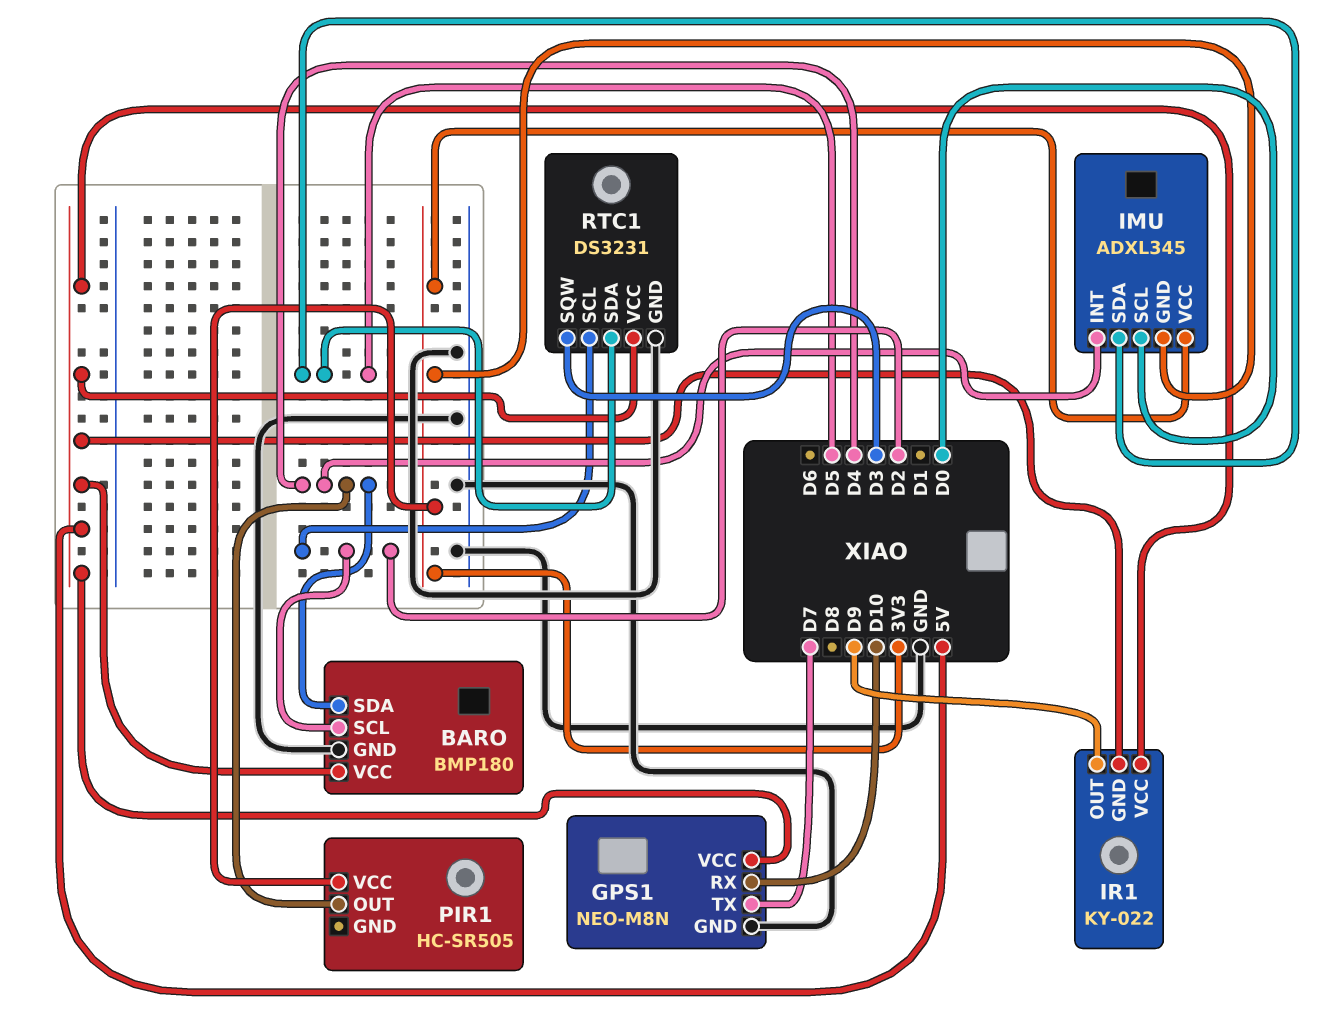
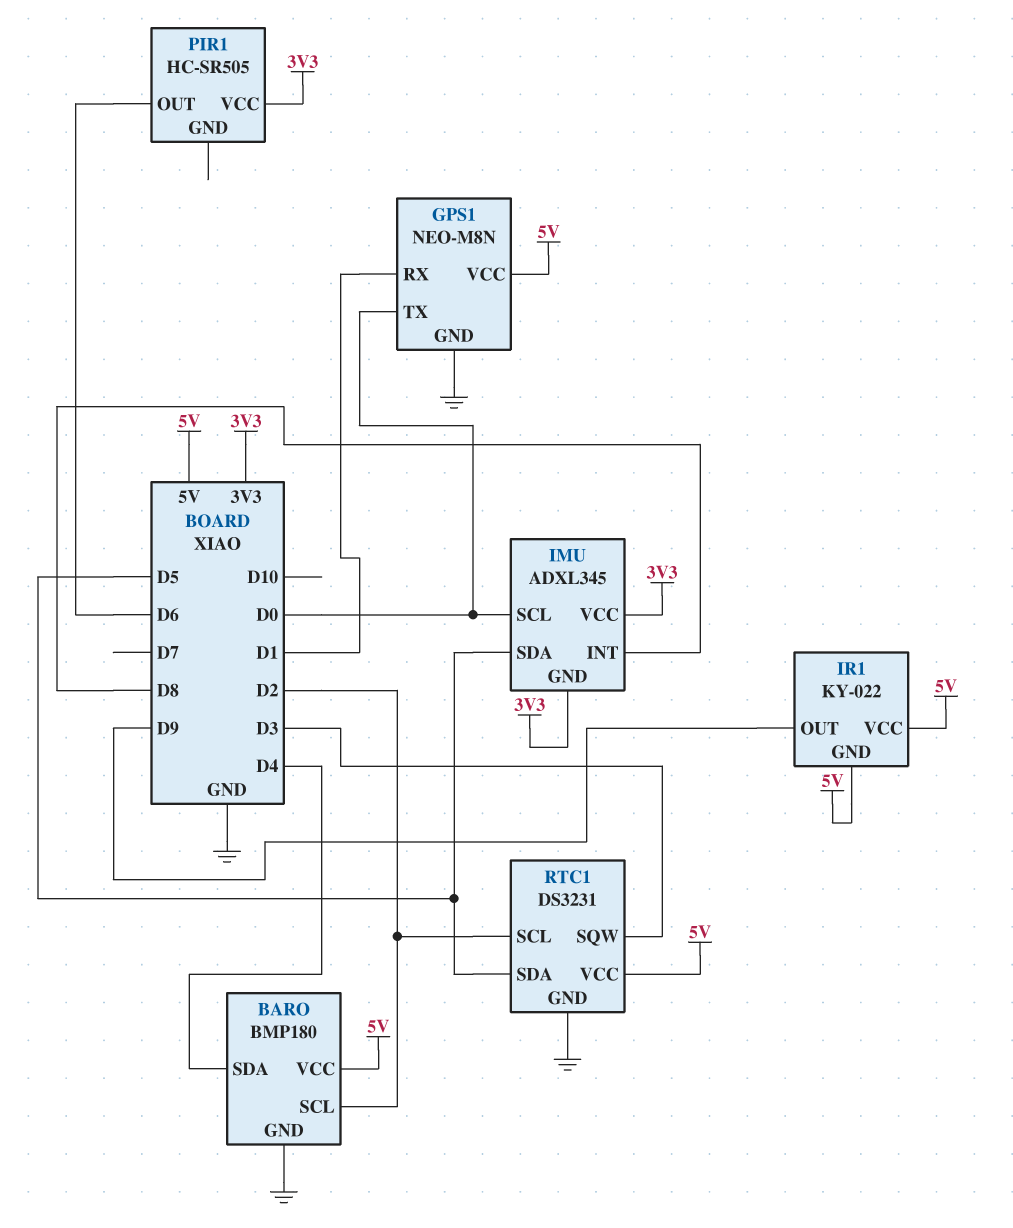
GPS1 pin RX: D10 -> D1
GPS1 pin TX: D7 -> D0
IMU pin INT: D4 -> D8
PIR1 pin OUT: D4 -> D6

